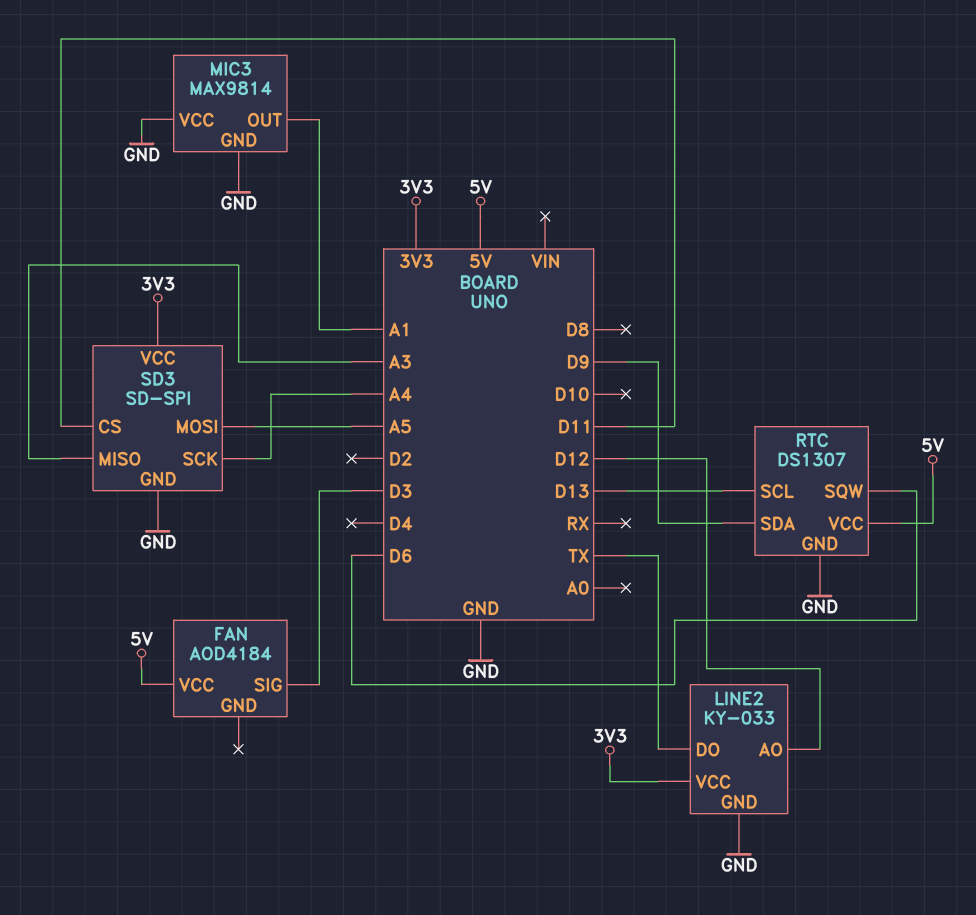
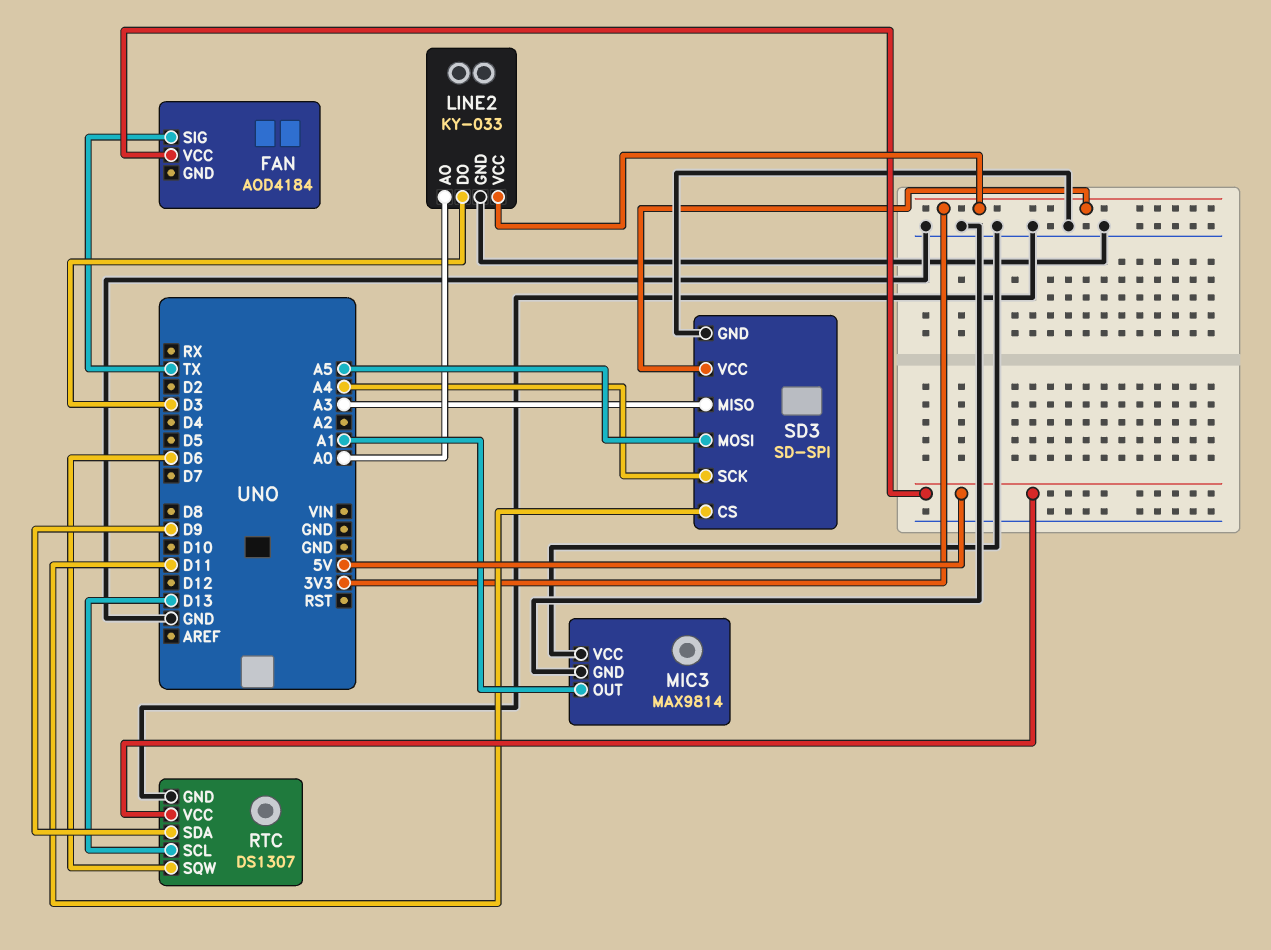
FAN pin SIG: D3 -> TX
LINE2 pin AO: D12 -> A0
LINE2 pin DO: TX -> D3

